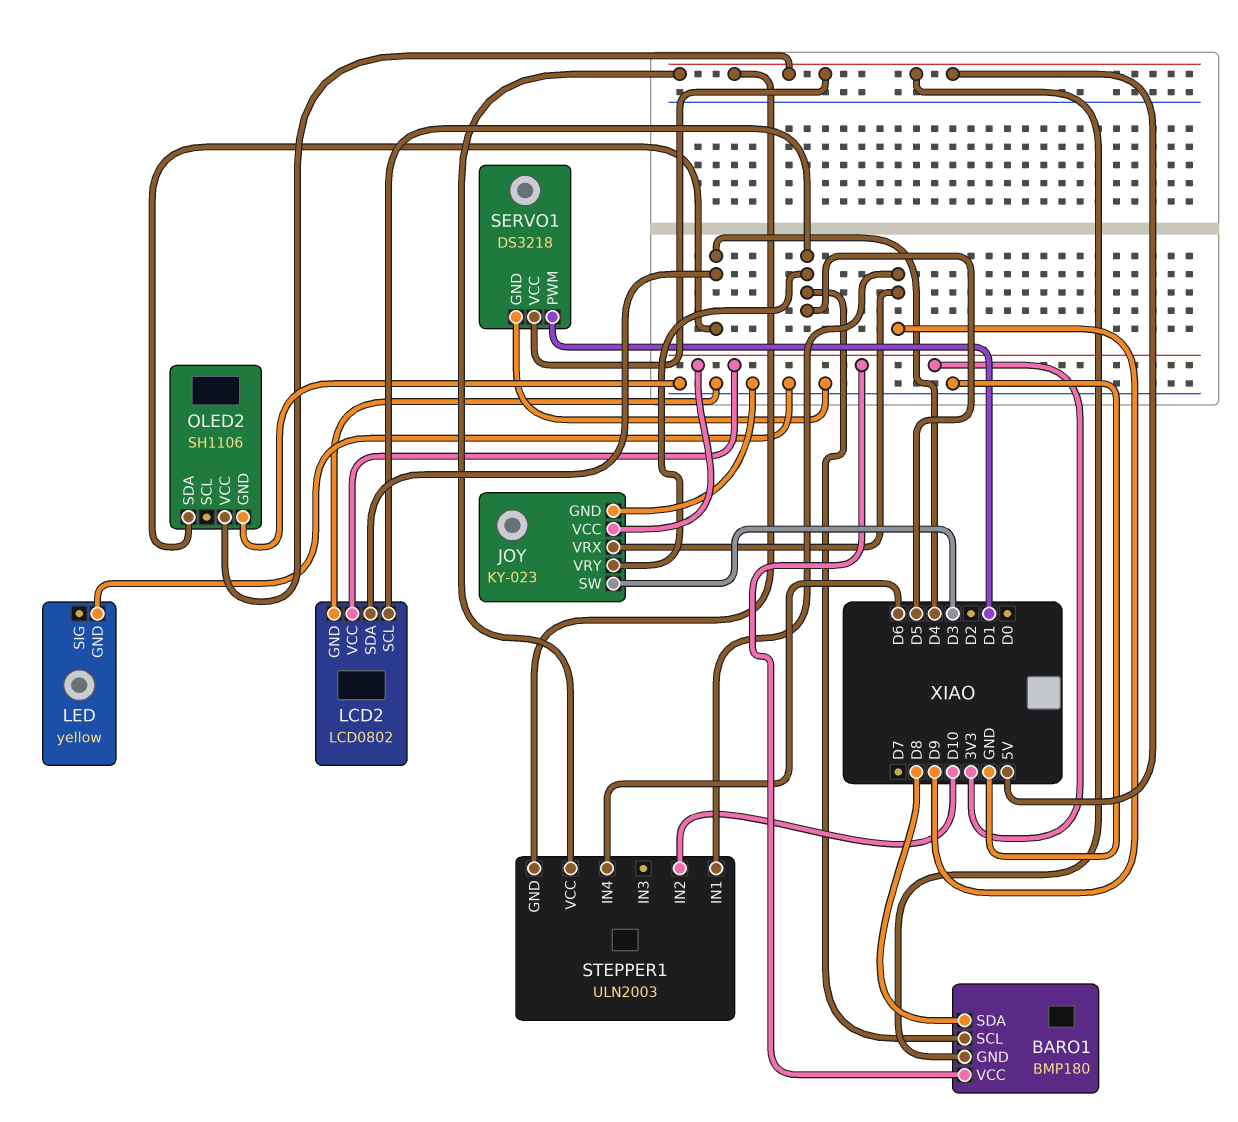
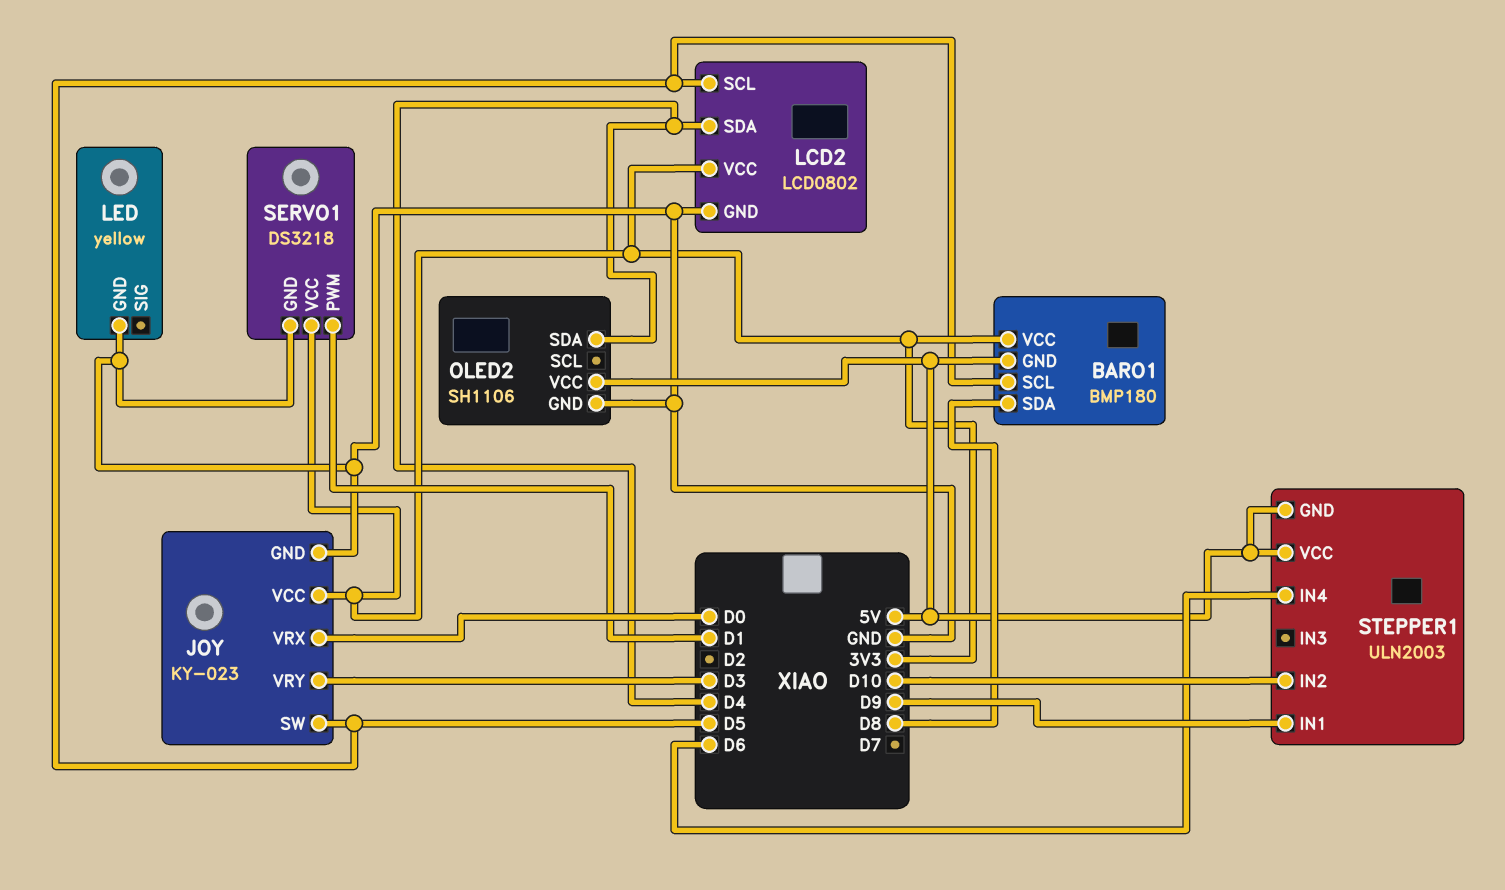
JOY pin SW: D3 -> D5
JOY pin VRX: D9 -> D0
JOY pin VRY: D5 -> D3
SERVO1 pin VCC: 5V -> 3V3

